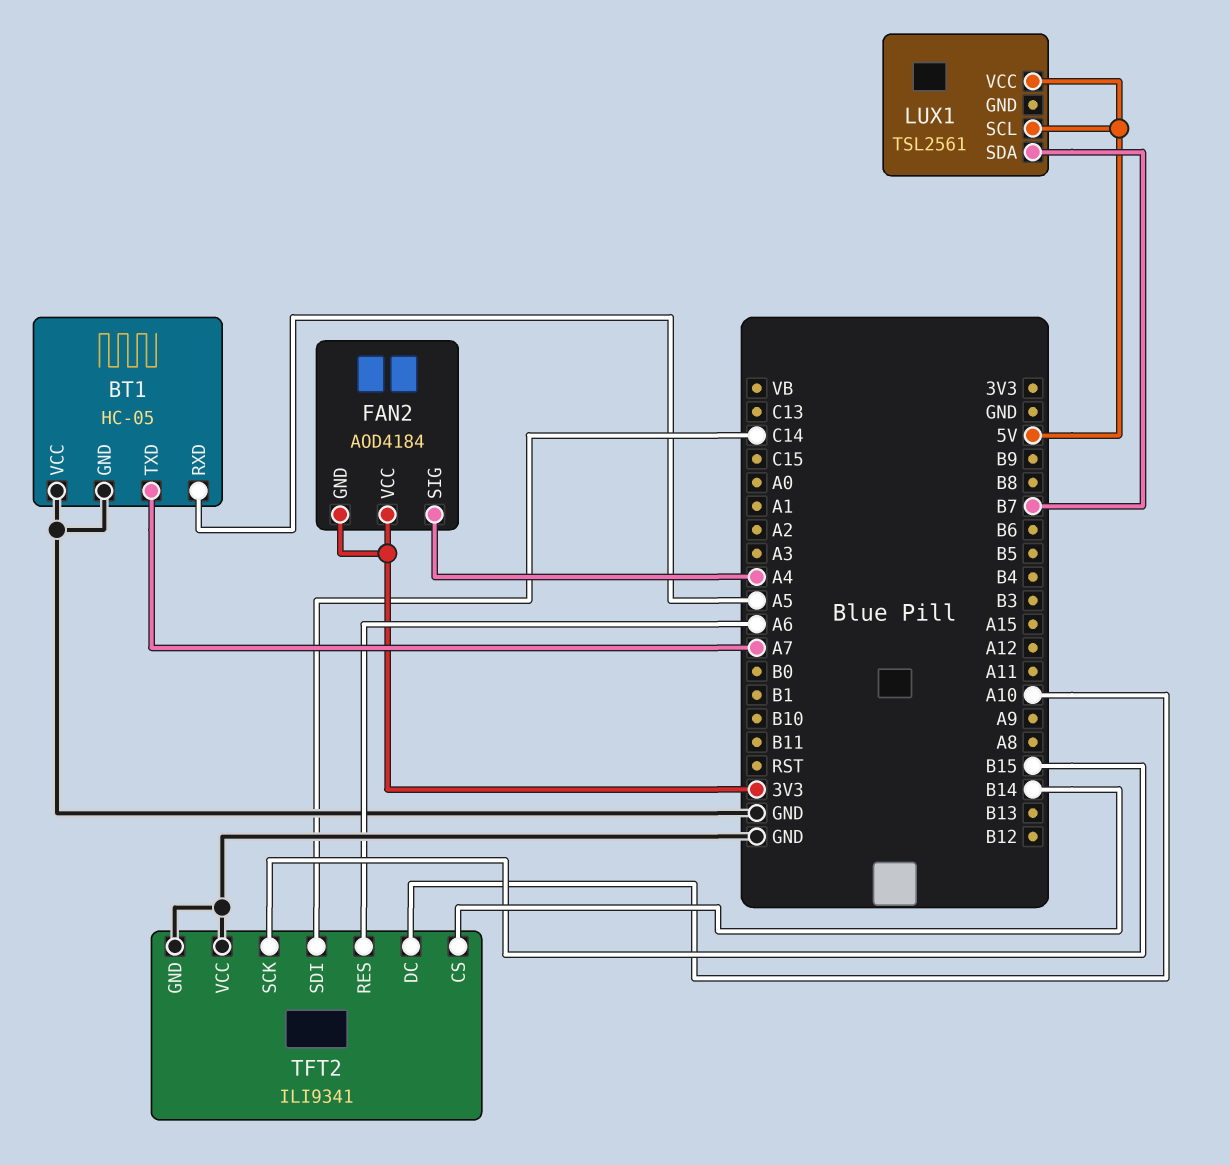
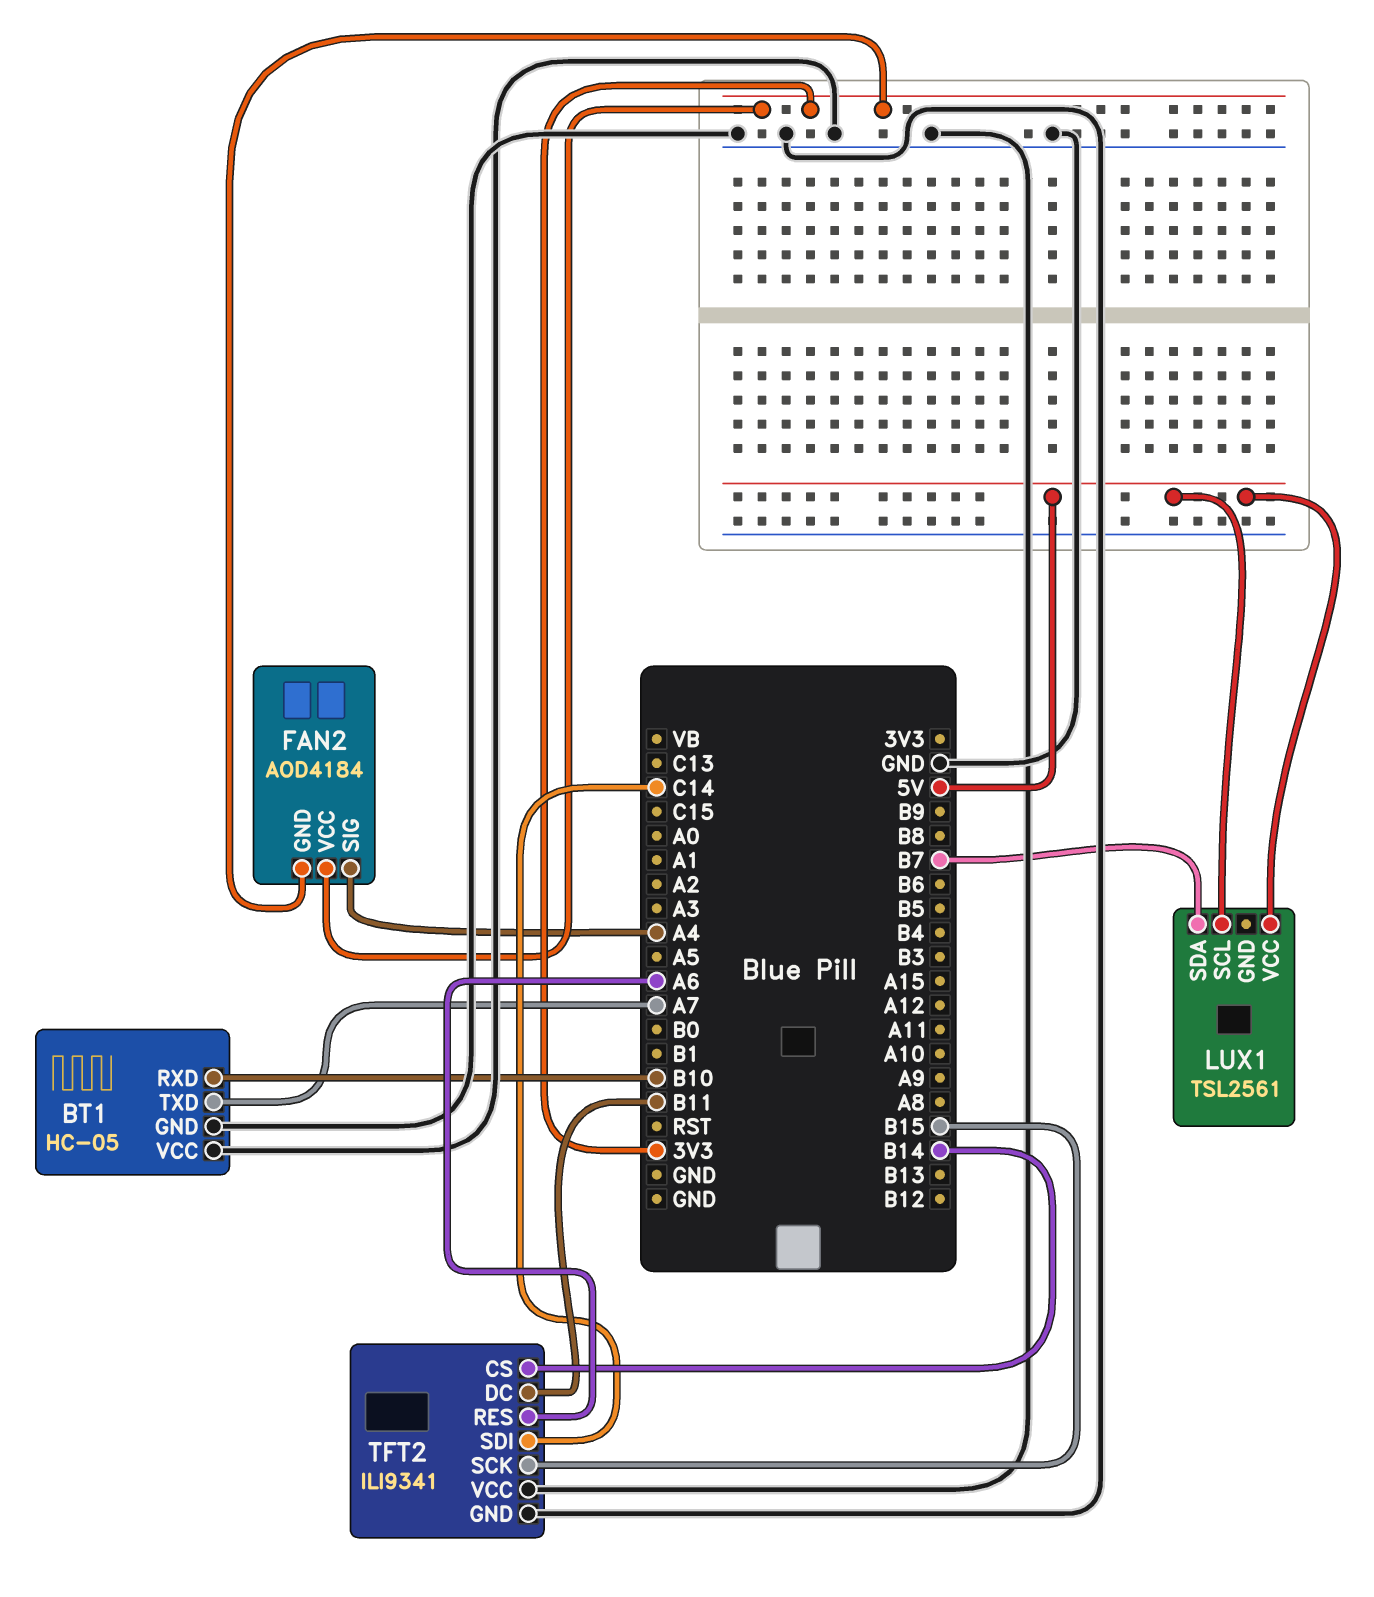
BT1 pin RXD: A5 -> B10
TFT2 pin DC: A10 -> B11

